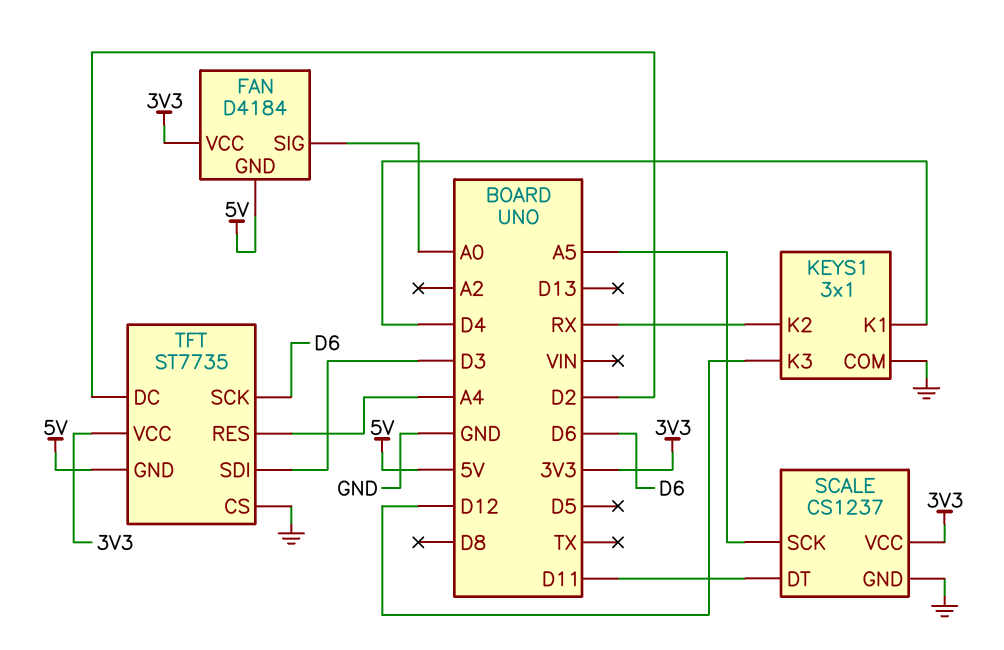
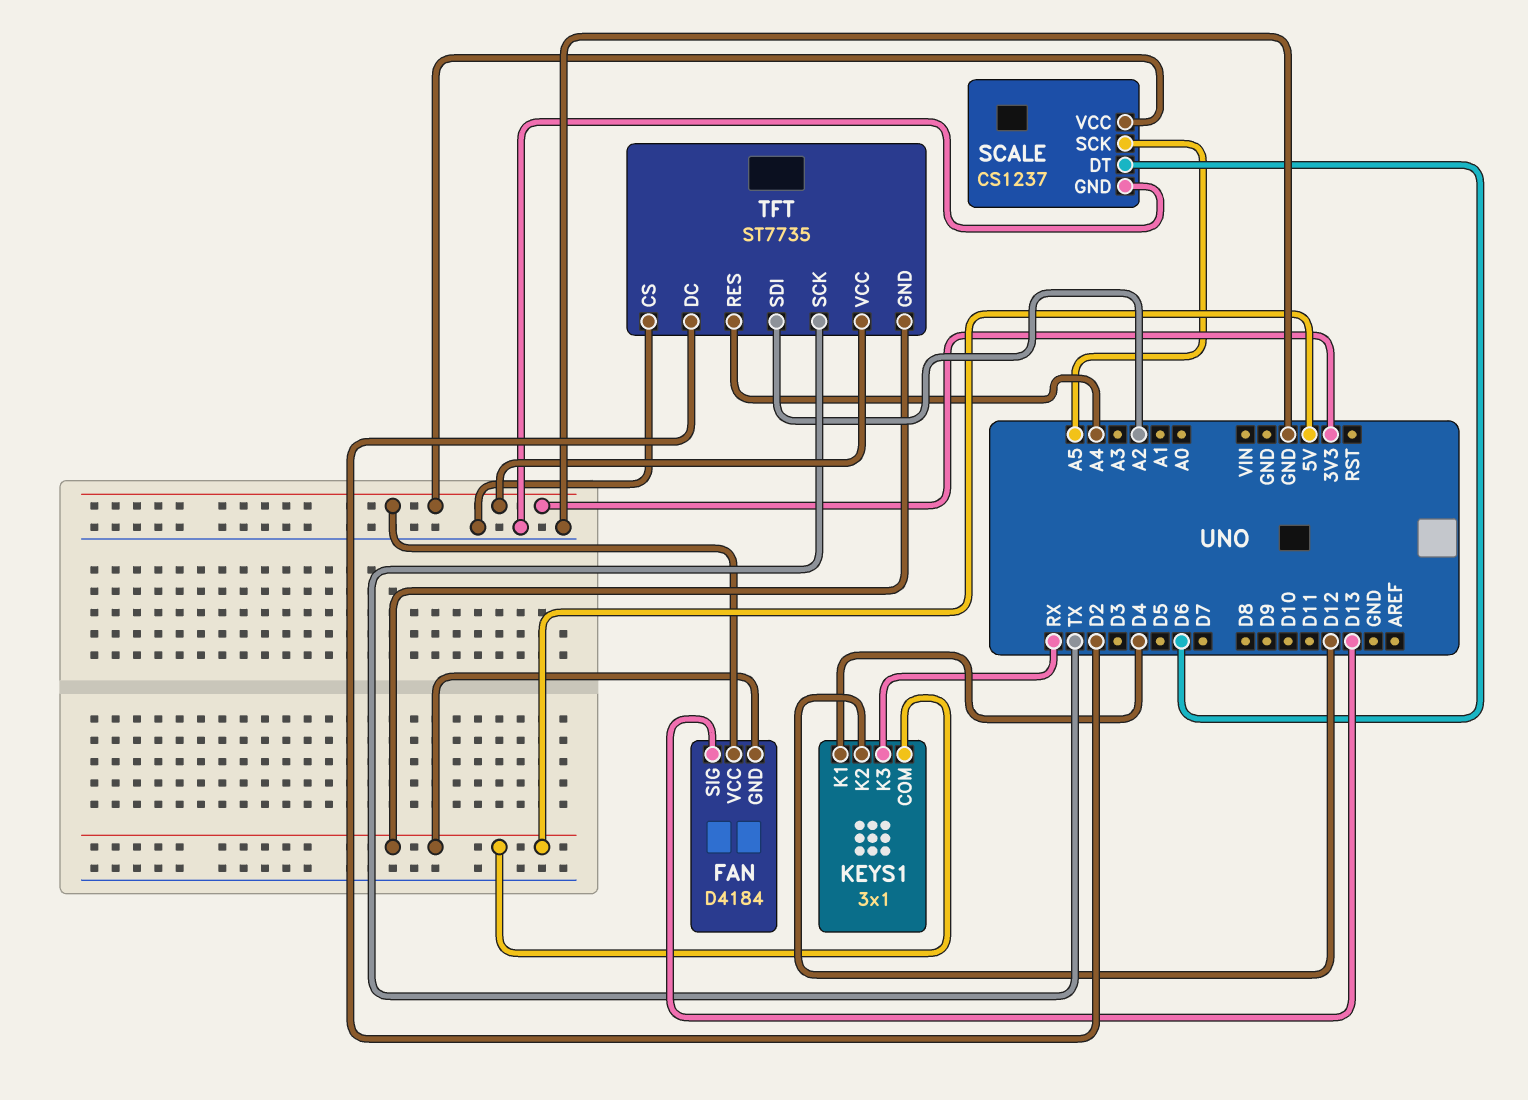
FAN pin SIG: A0 -> D13
KEYS1 pin COM: GND -> 5V
KEYS1 pin K2: RX -> D12
KEYS1 pin K3: D12 -> RX
SCALE pin DT: D11 -> D6
TFT pin SCK: D6 -> TX
TFT pin SDI: D3 -> A2

